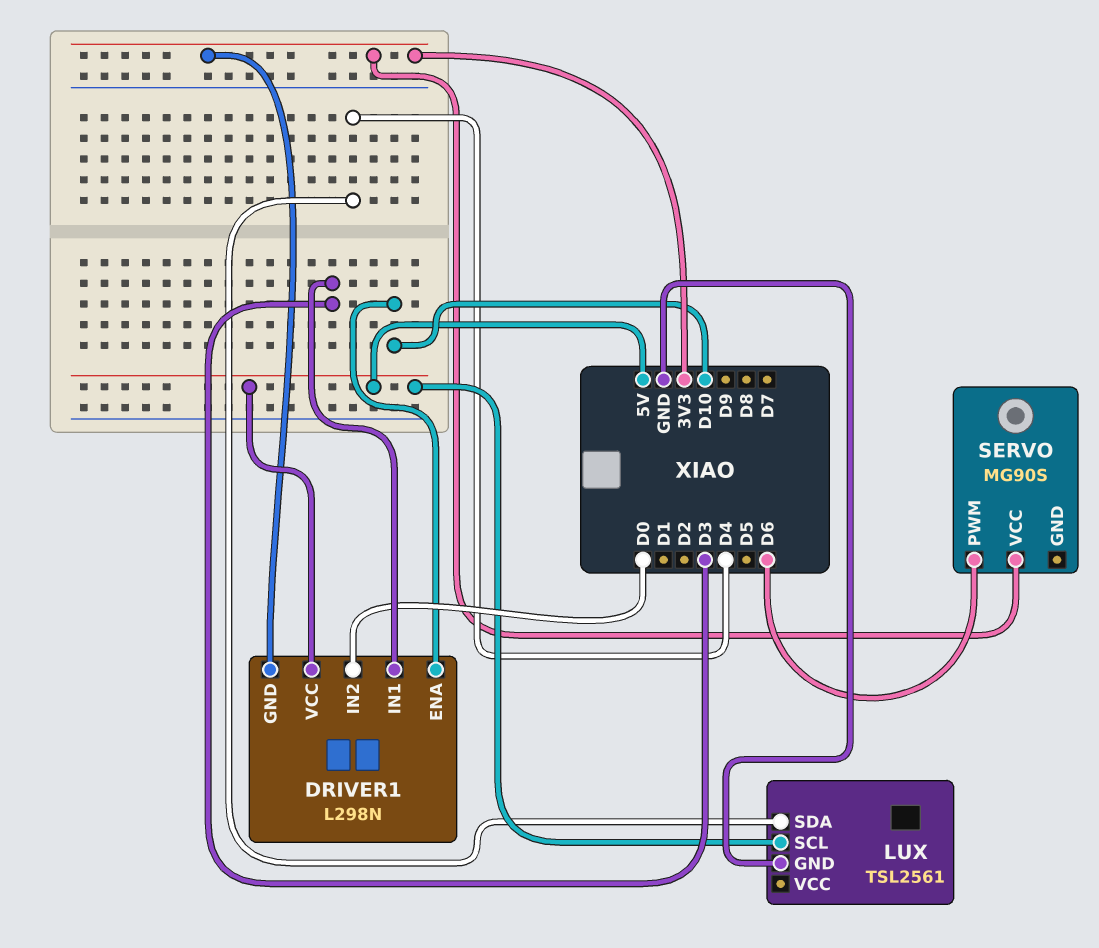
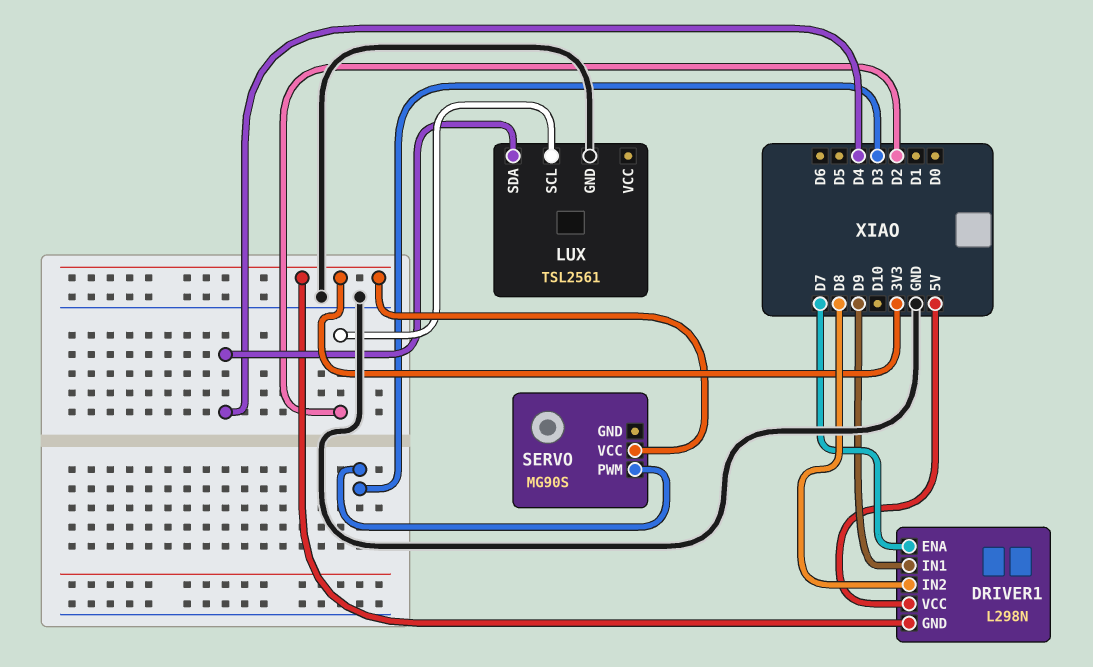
DRIVER1 pin ENA: D10 -> D7
DRIVER1 pin IN1: D3 -> D9
DRIVER1 pin IN2: D0 -> D8
LUX pin SCL: 5V -> D2
SERVO pin PWM: D6 -> D3

